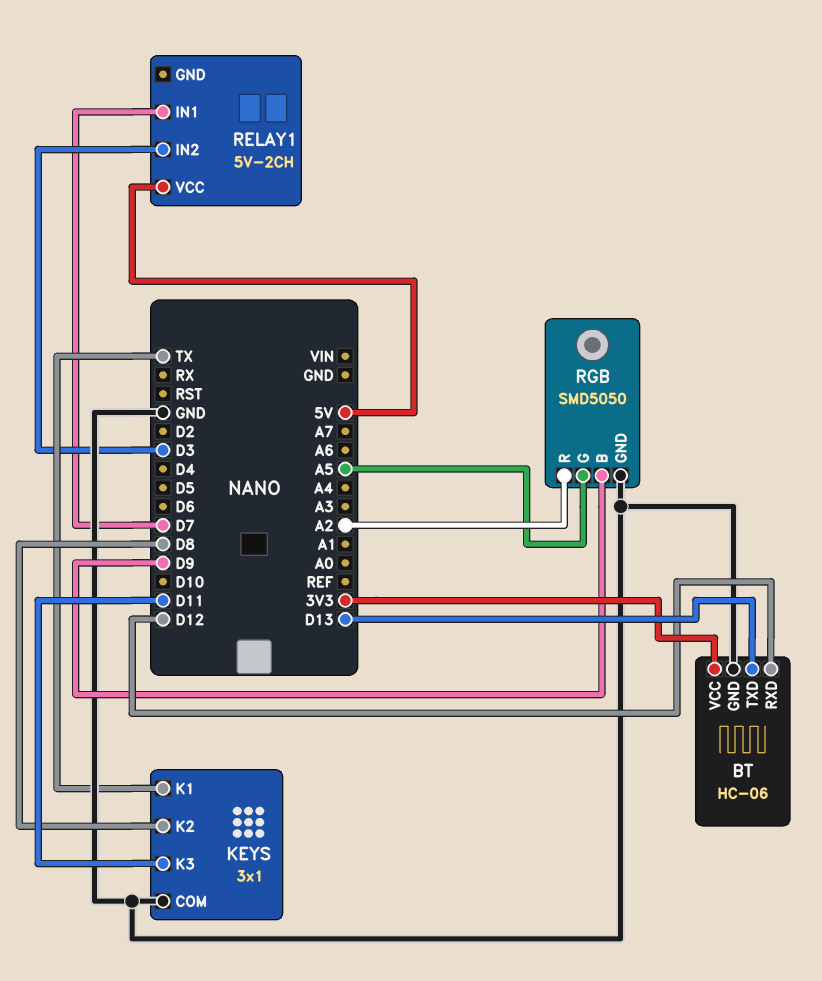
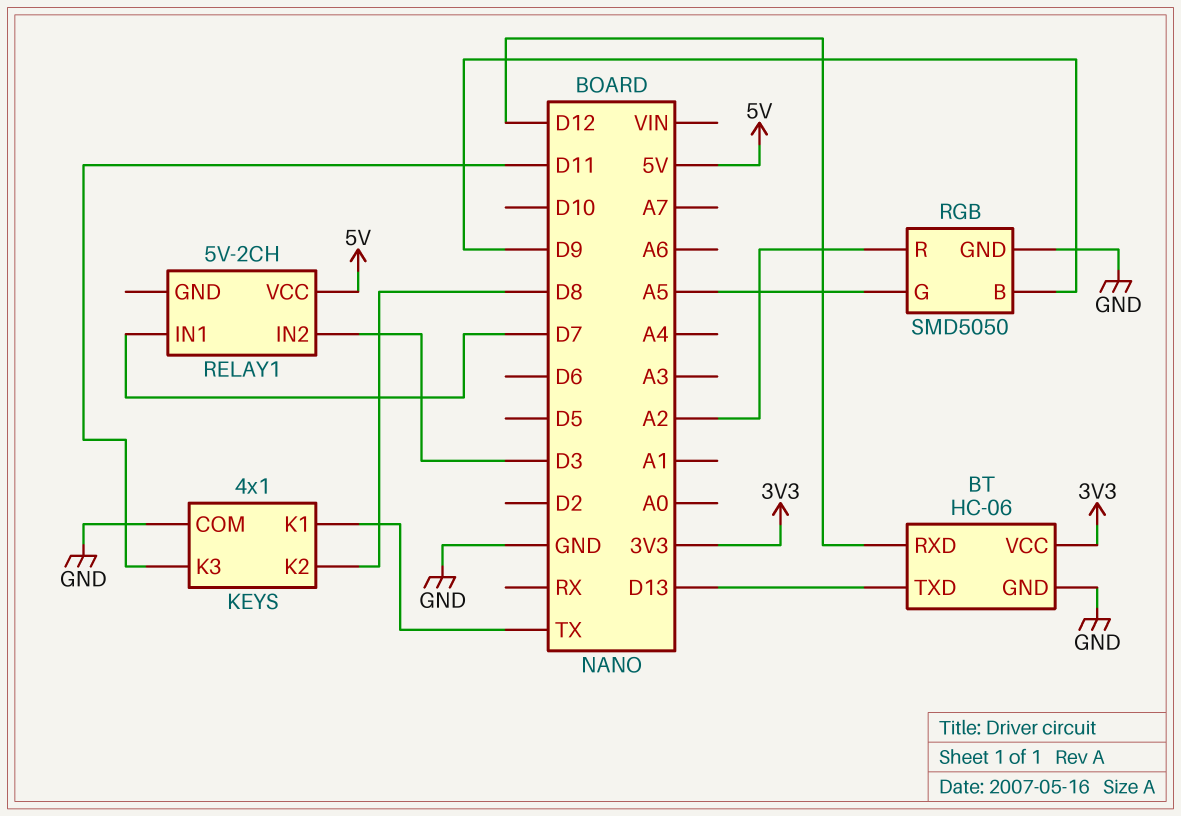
KEYS: 3x1 -> 4x1

